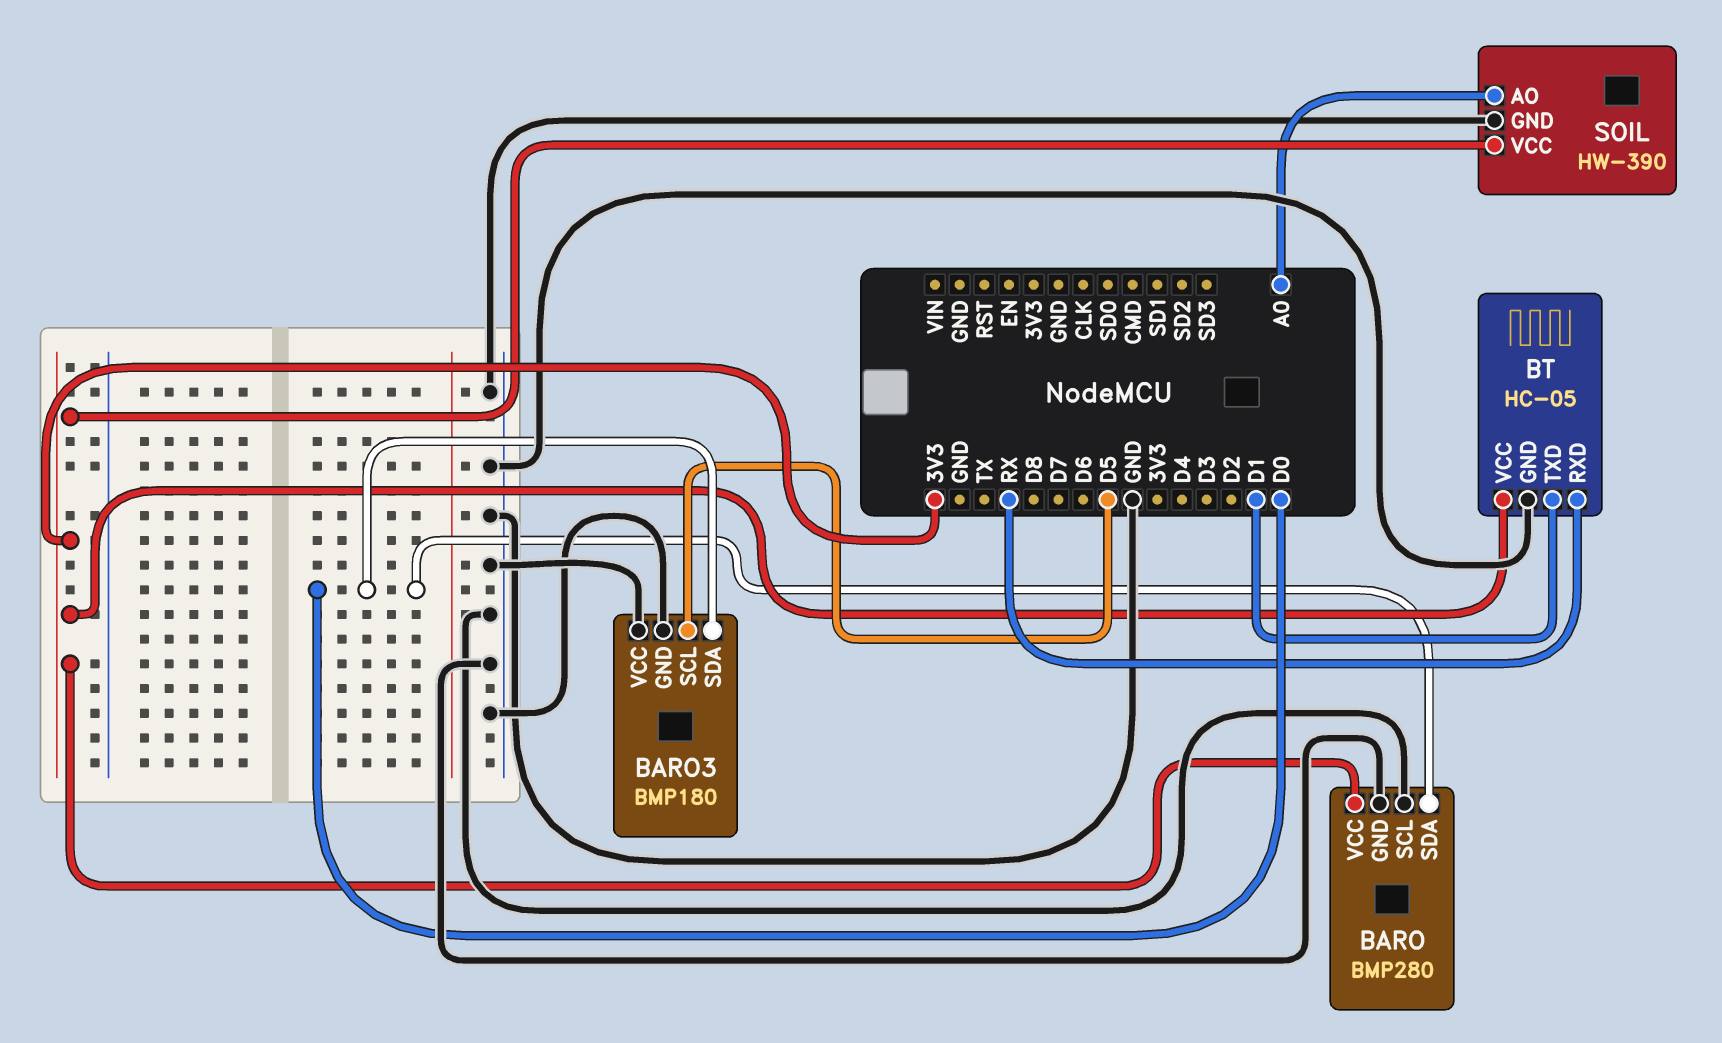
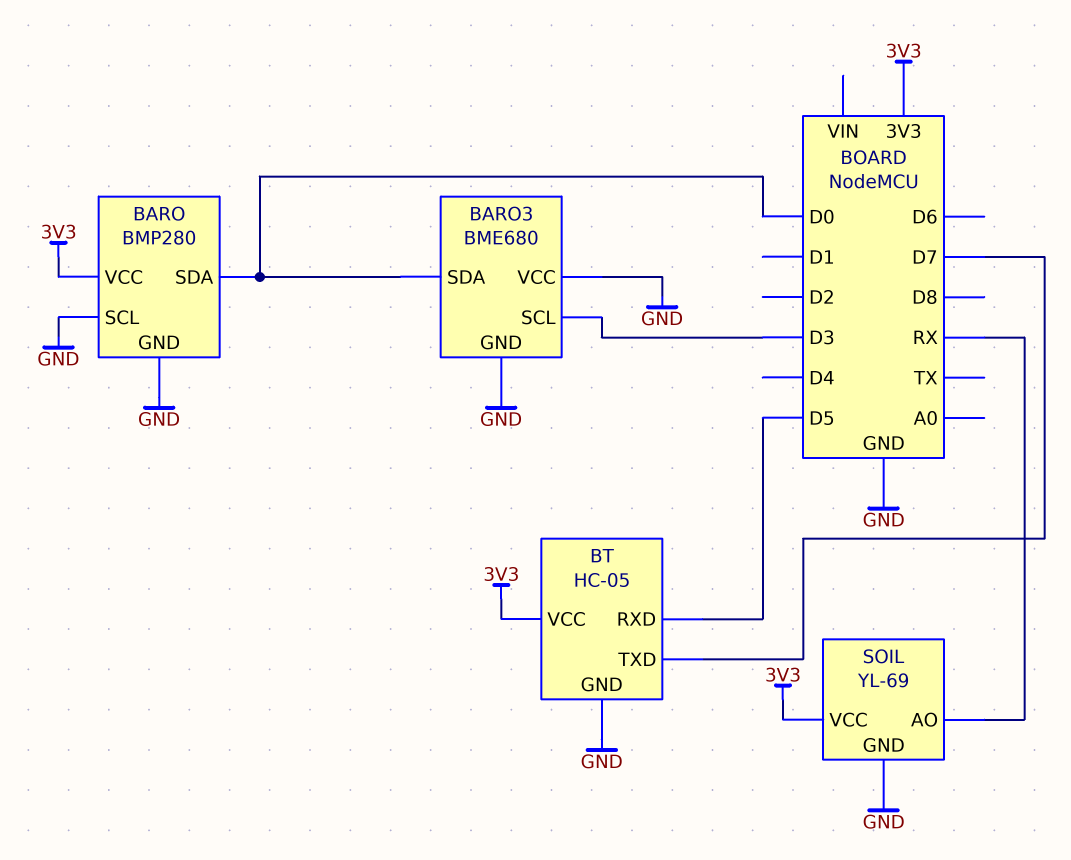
BARO3: BMP180 -> BME680
BARO3 pin SCL: D5 -> D3
BT pin RXD: RX -> D5
BT pin TXD: D1 -> D7
SOIL: HW-390 -> YL-69
SOIL pin AO: A0 -> RX

